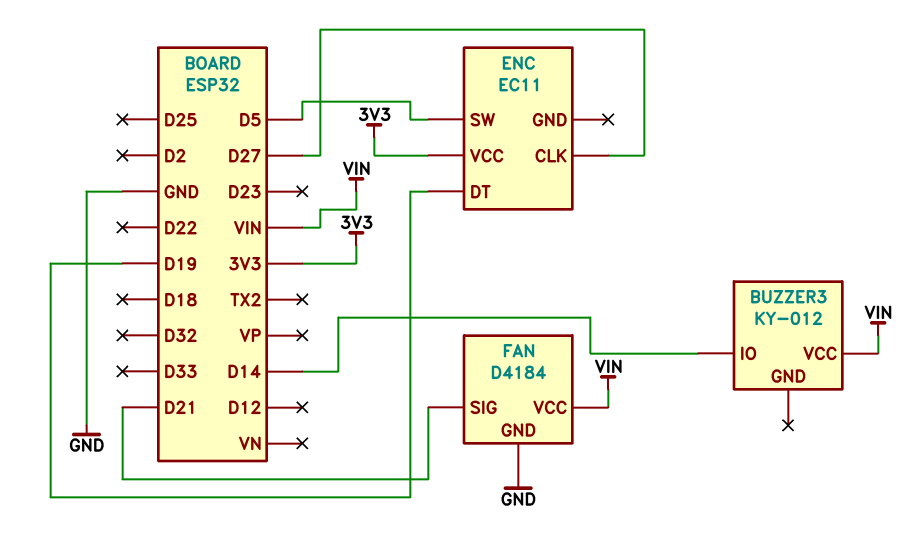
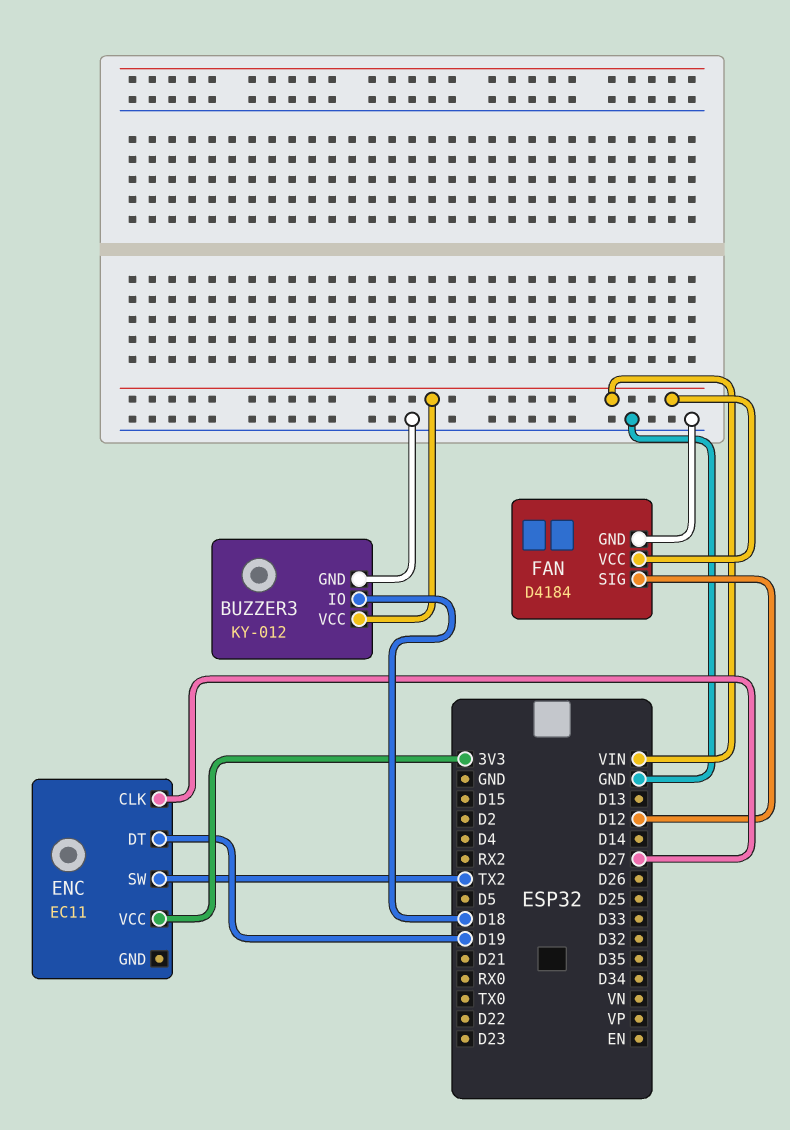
BUZZER3 pin GND: none -> GND
BUZZER3 pin IO: D14 -> D18
ENC pin SW: D5 -> TX2
FAN pin SIG: D21 -> D12

